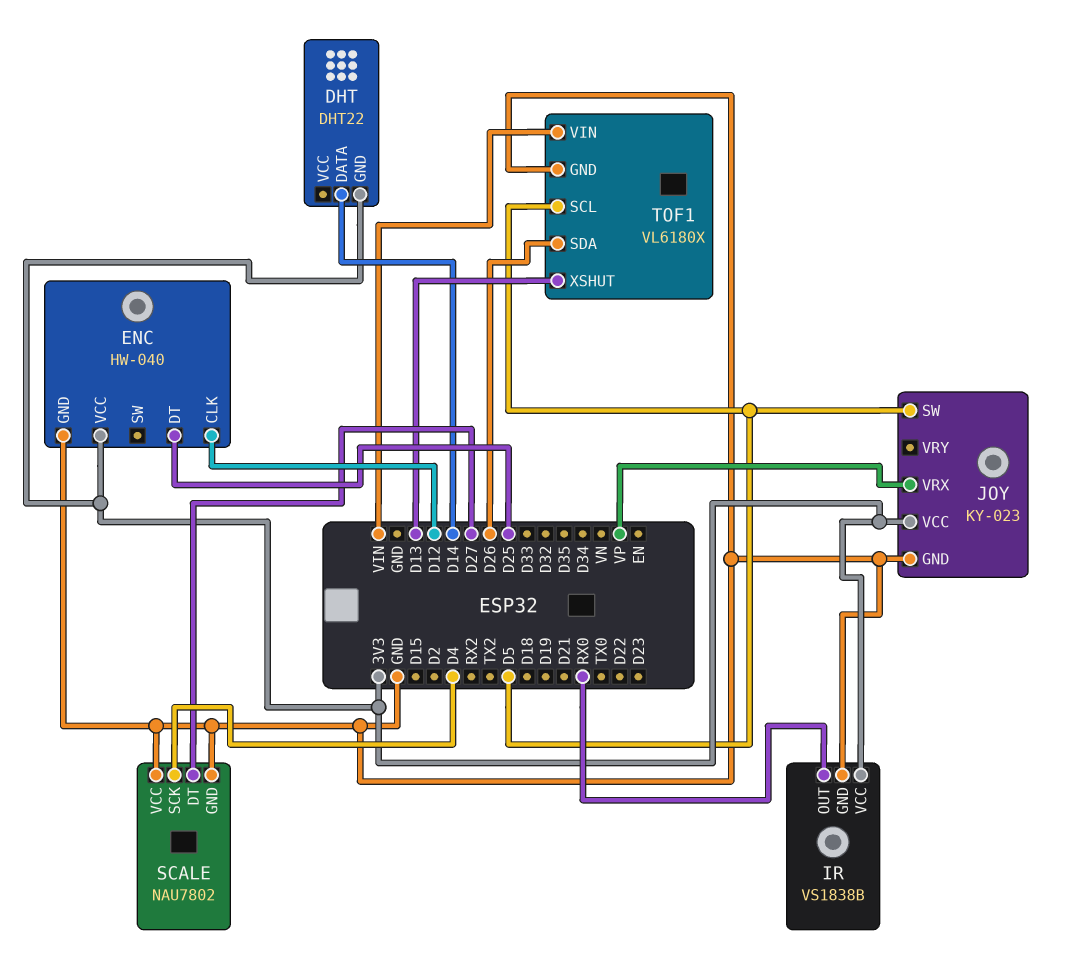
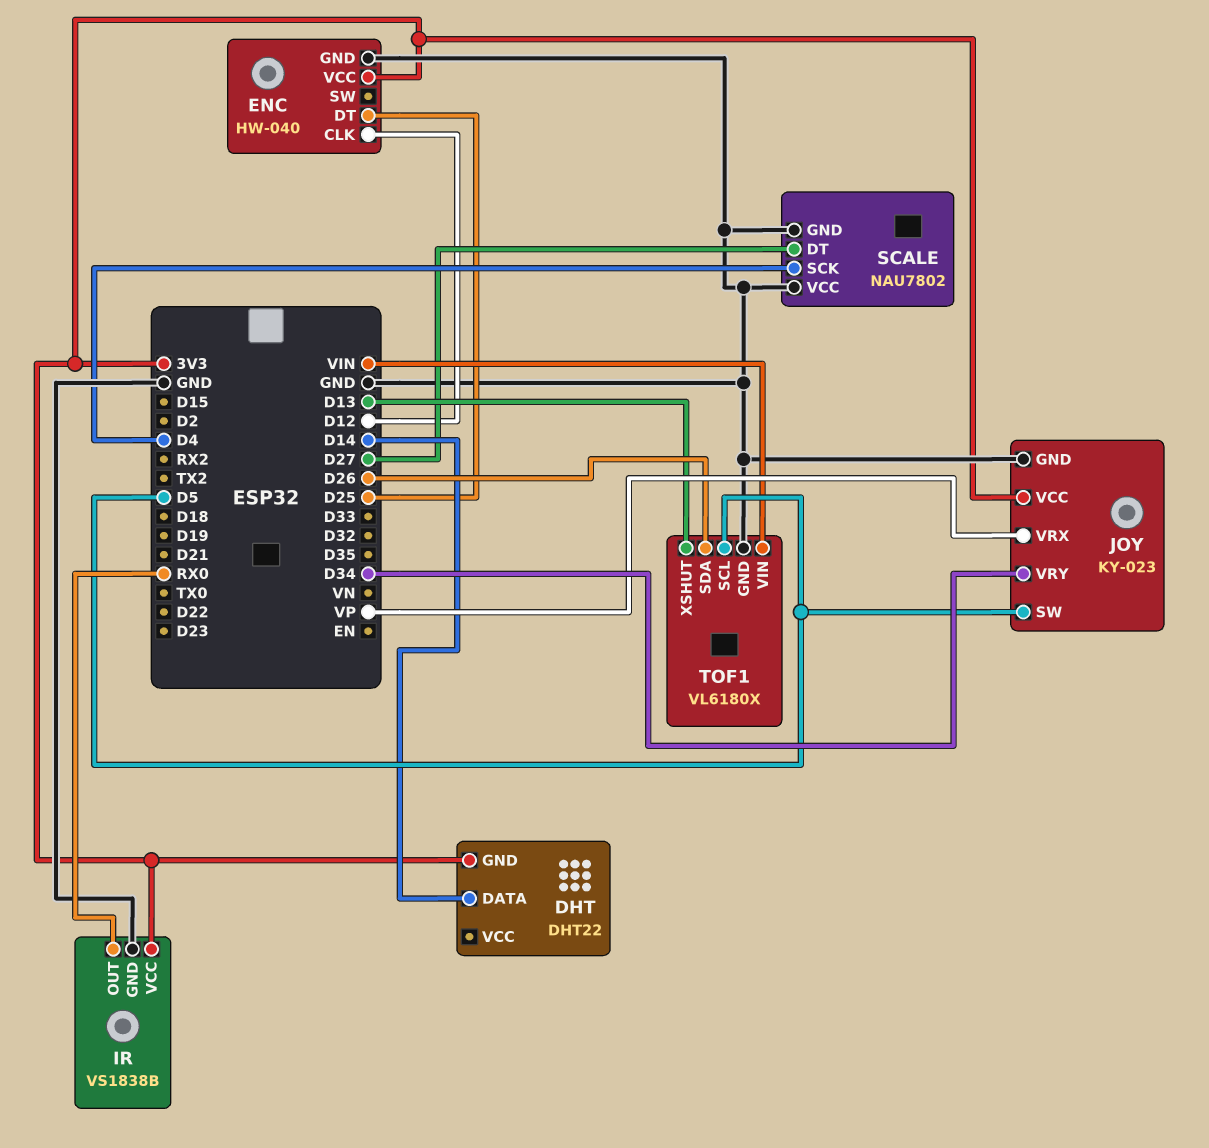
JOY pin VRY: none -> D34

